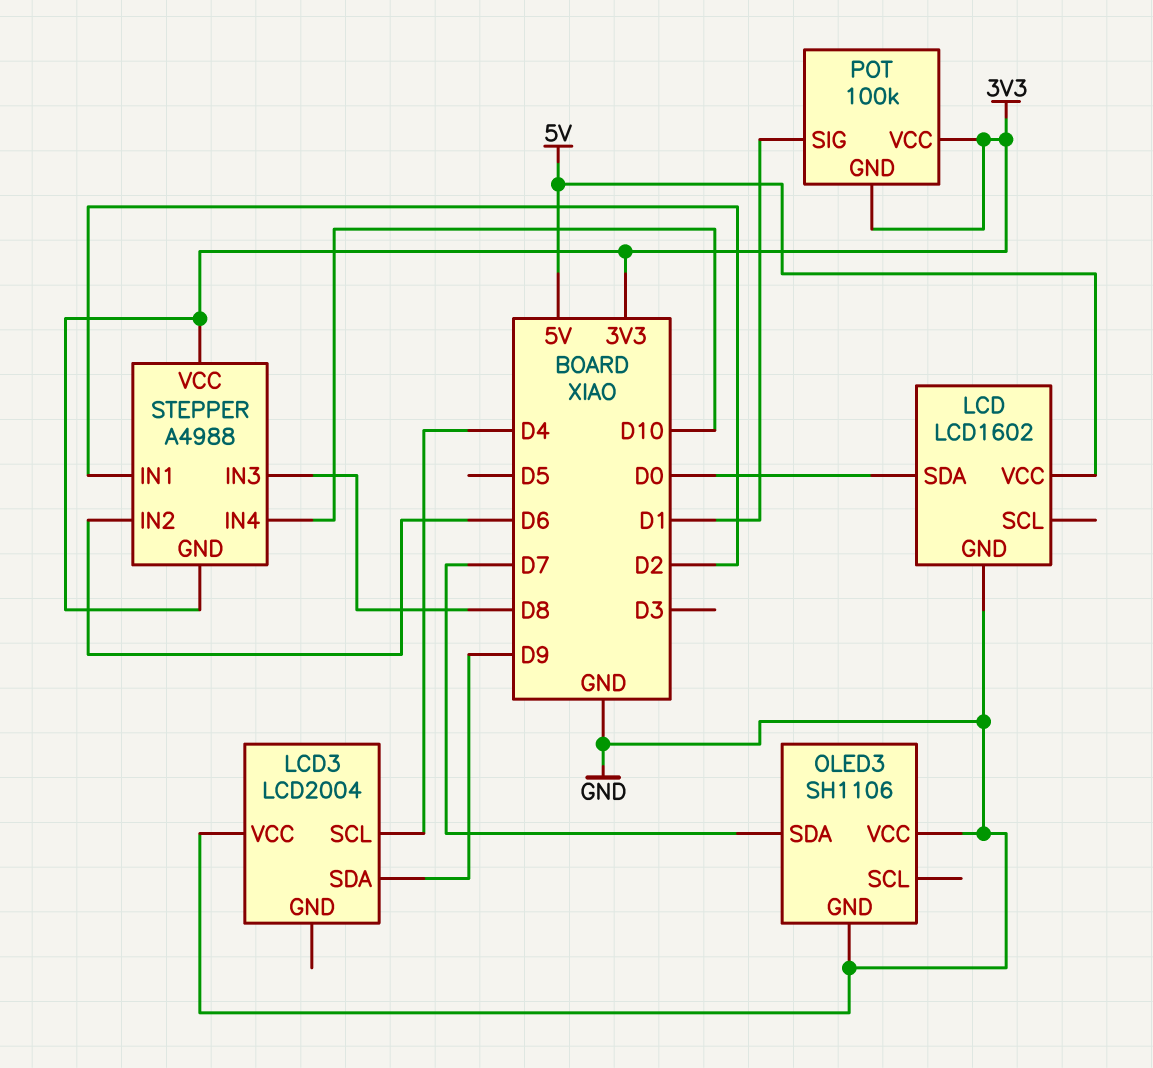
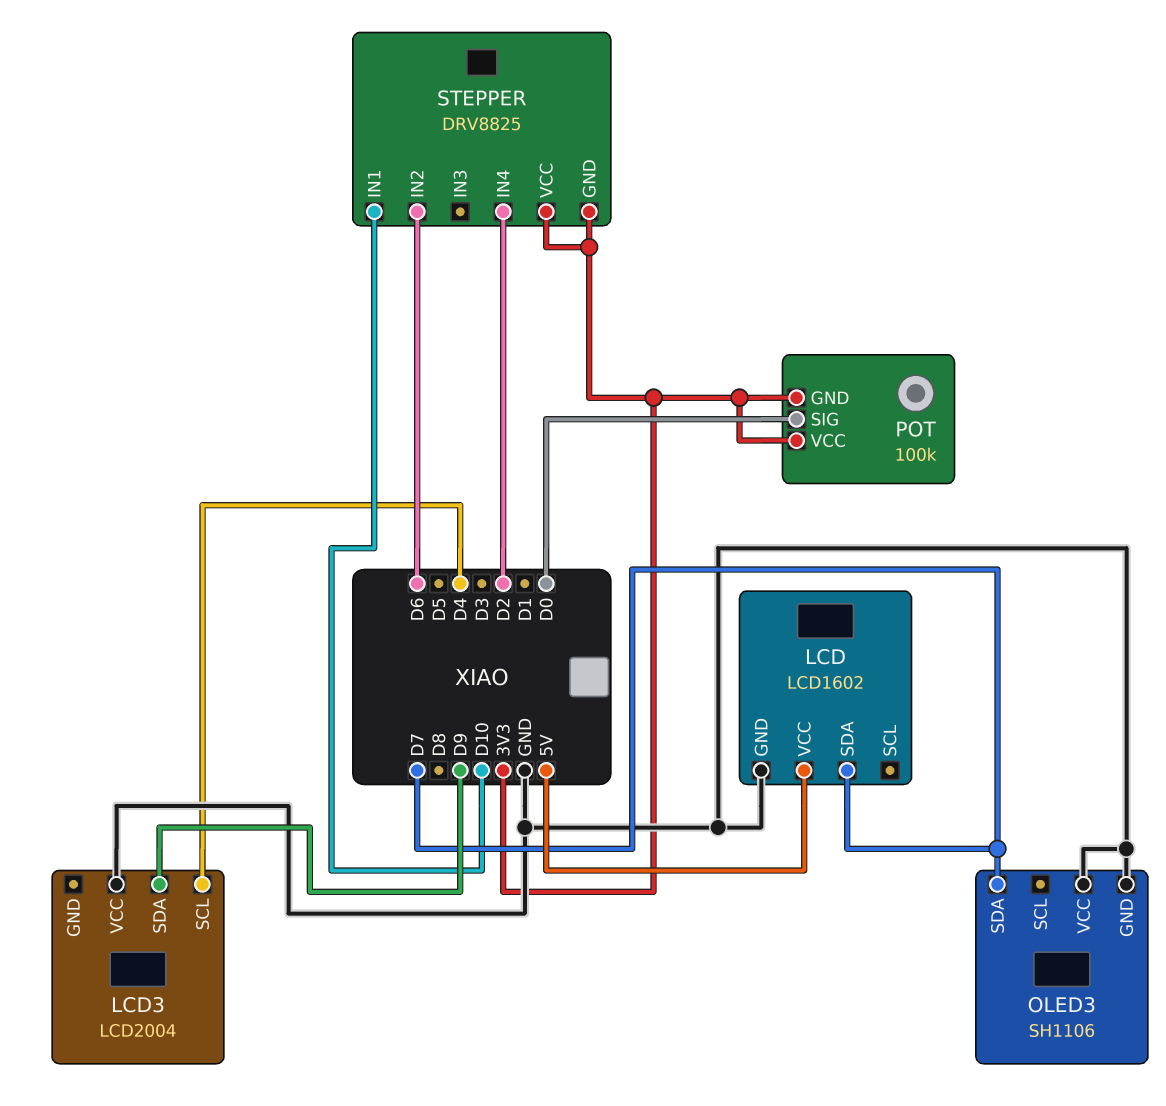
LCD pin SDA: D0 -> D7
POT pin SIG: D1 -> D0
STEPPER: A4988 -> DRV8825
STEPPER pin IN1: D2 -> D10
STEPPER pin IN3: D8 -> none
STEPPER pin IN4: D10 -> D2

